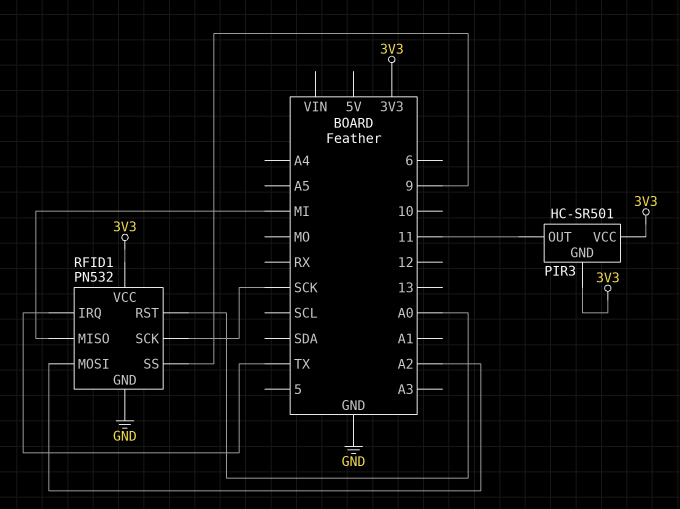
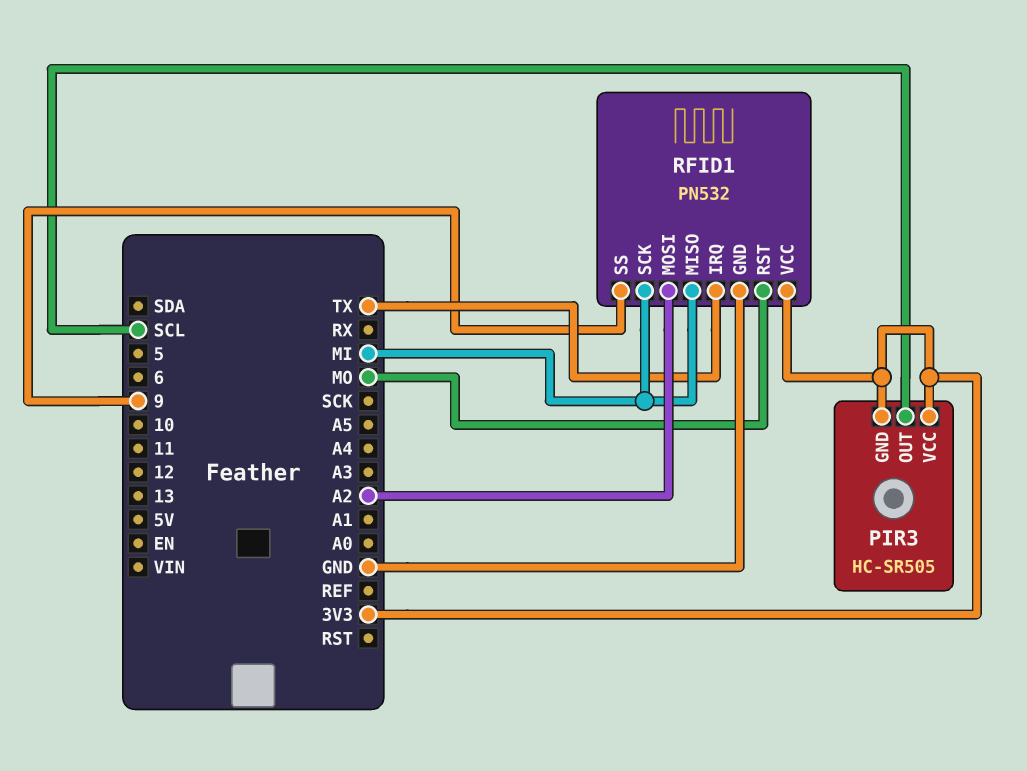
PIR3: HC-SR501 -> HC-SR505
PIR3 pin OUT: 11 -> SCL
RFID1 pin RST: A0 -> MO
RFID1 pin SCK: SCK -> MI

